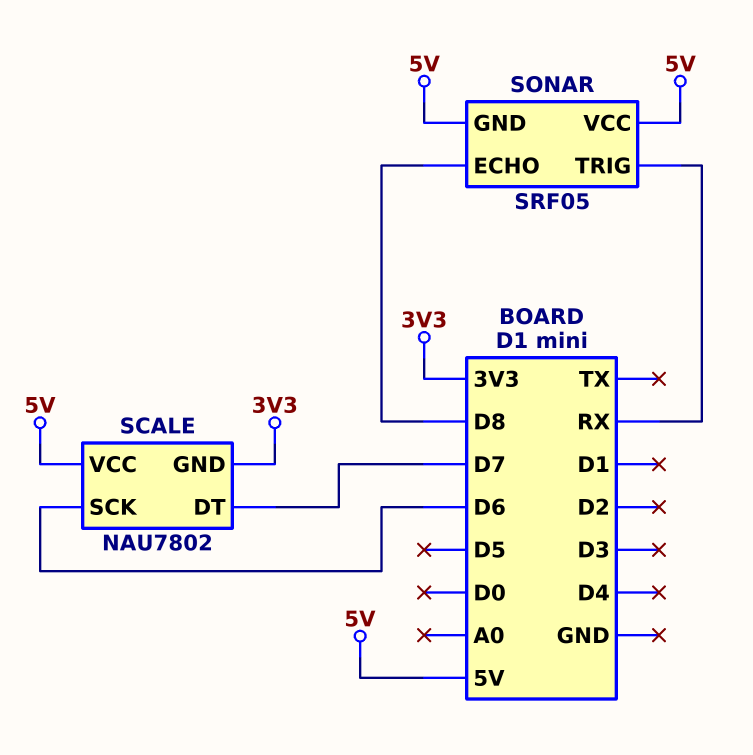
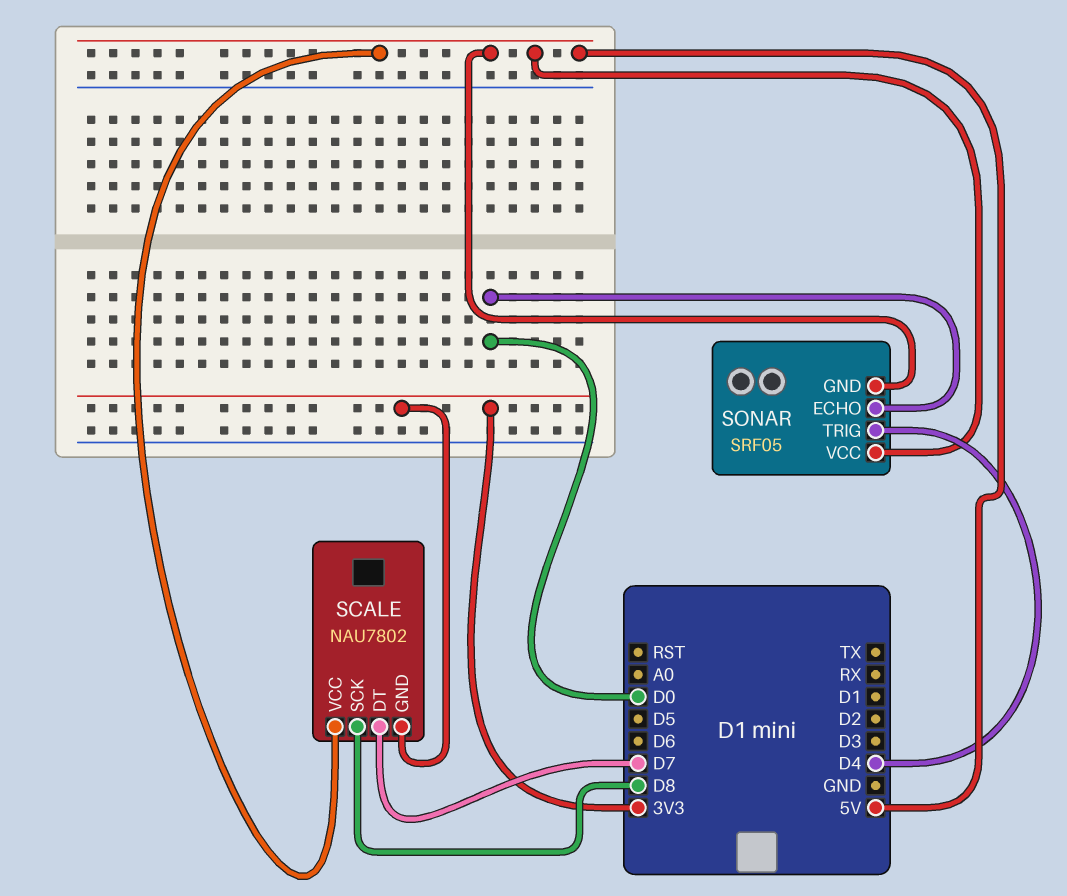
SCALE pin SCK: D6 -> D8
SONAR pin ECHO: D8 -> D0
SONAR pin TRIG: RX -> D4

